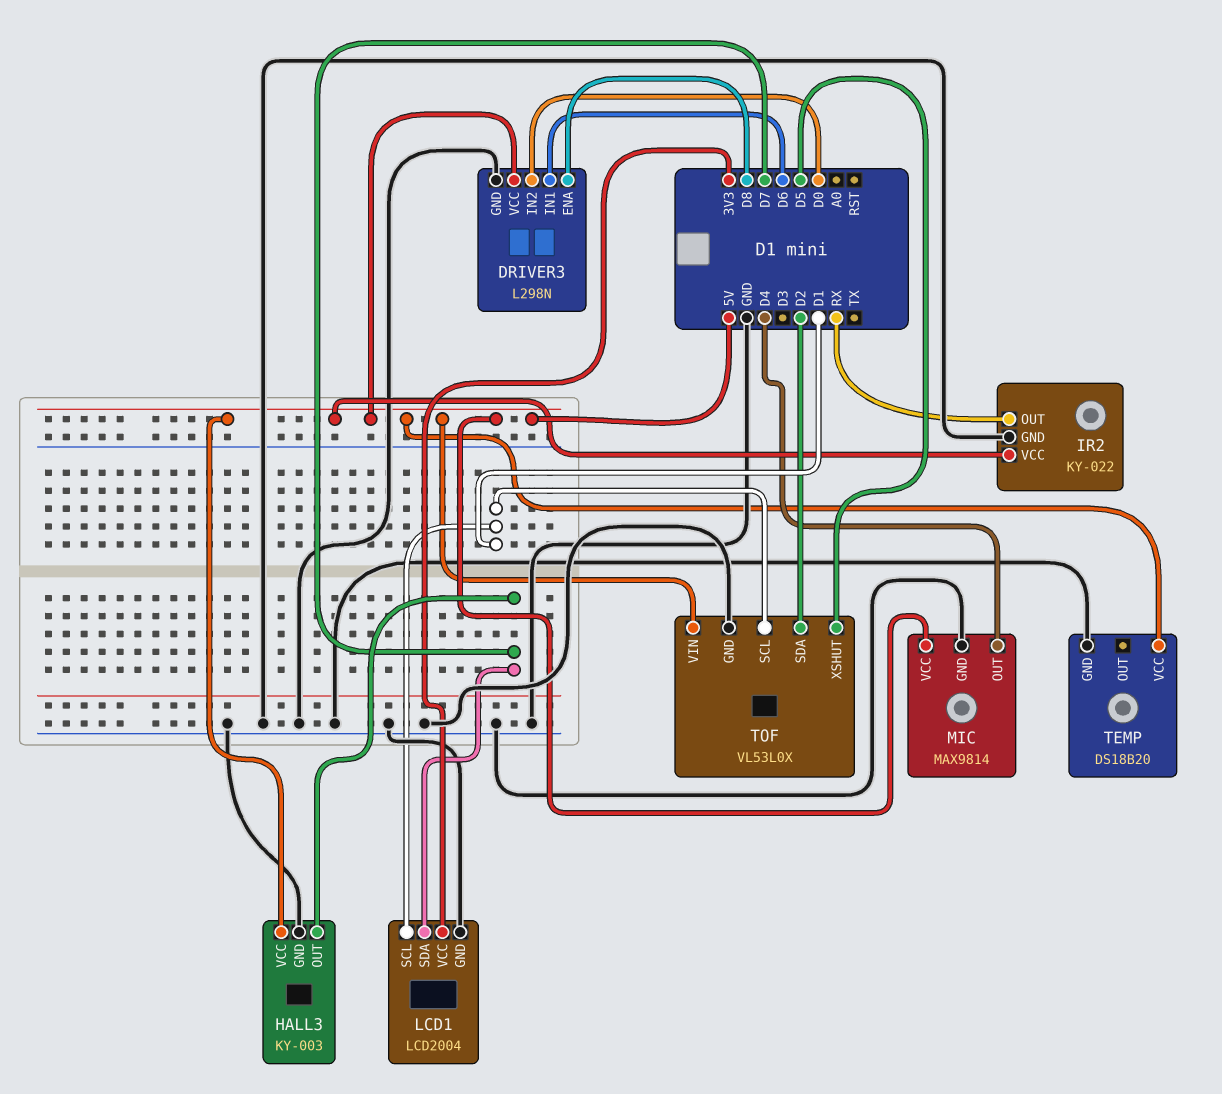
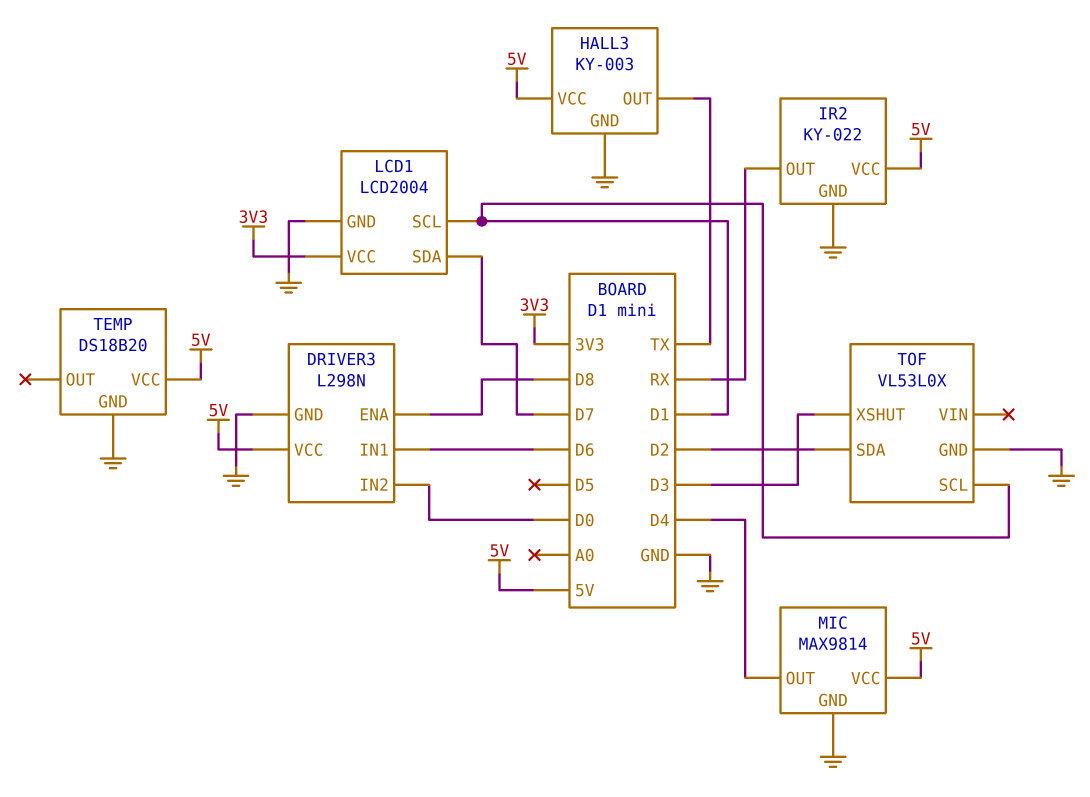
HALL3 pin OUT: D7 -> TX
TOF pin VIN: 5V -> none
TOF pin XSHUT: D5 -> D3

